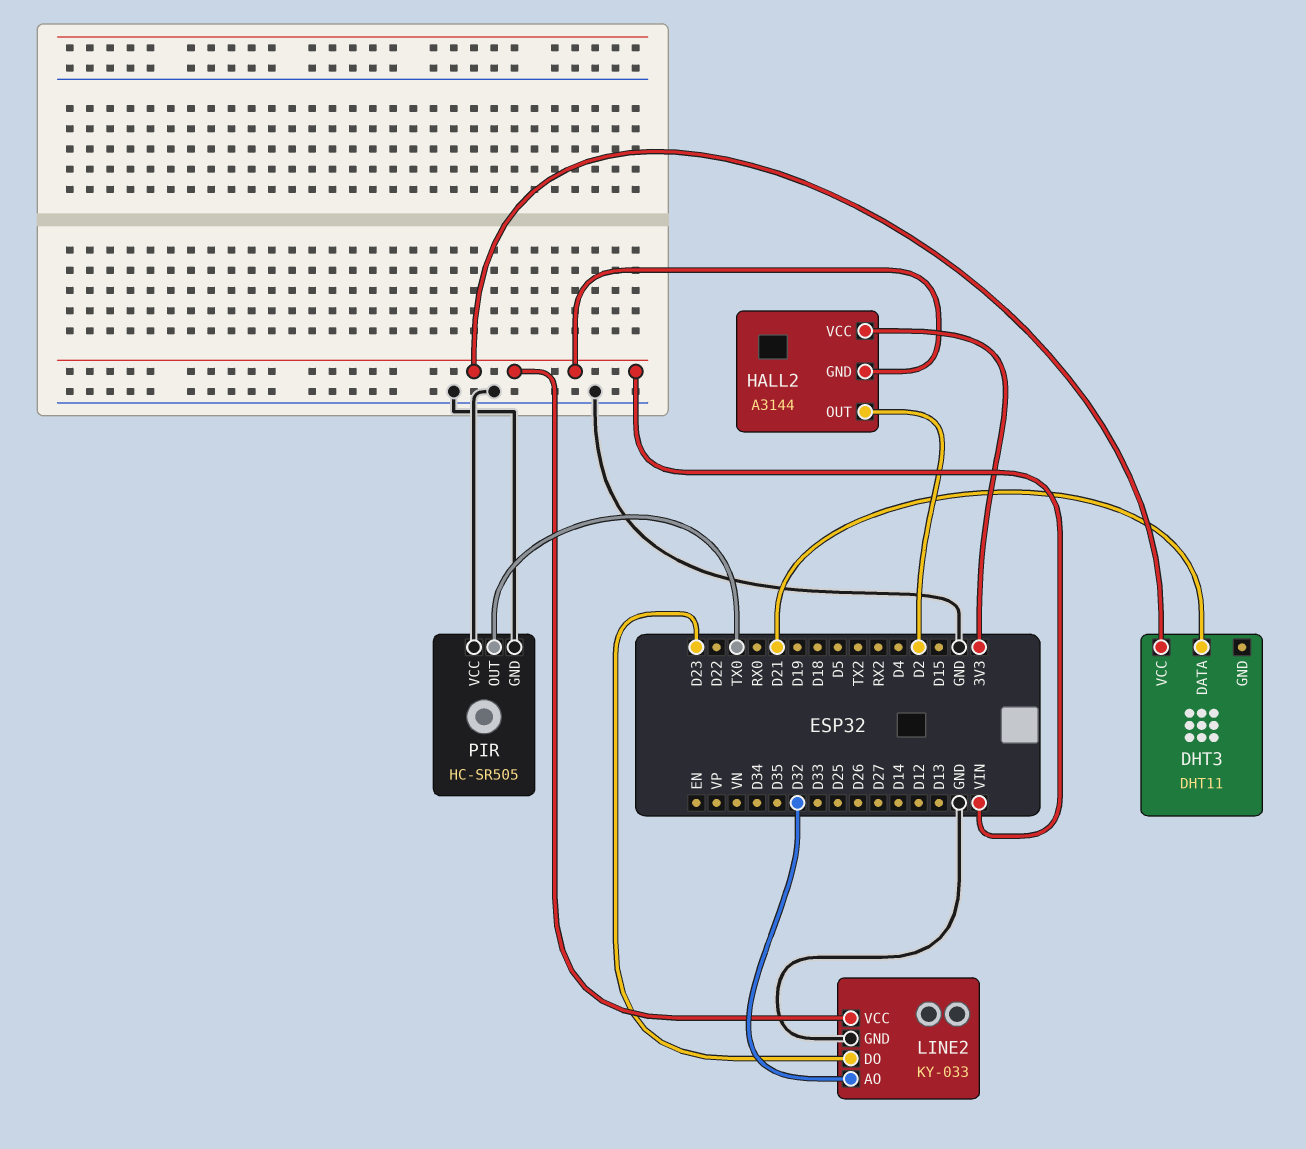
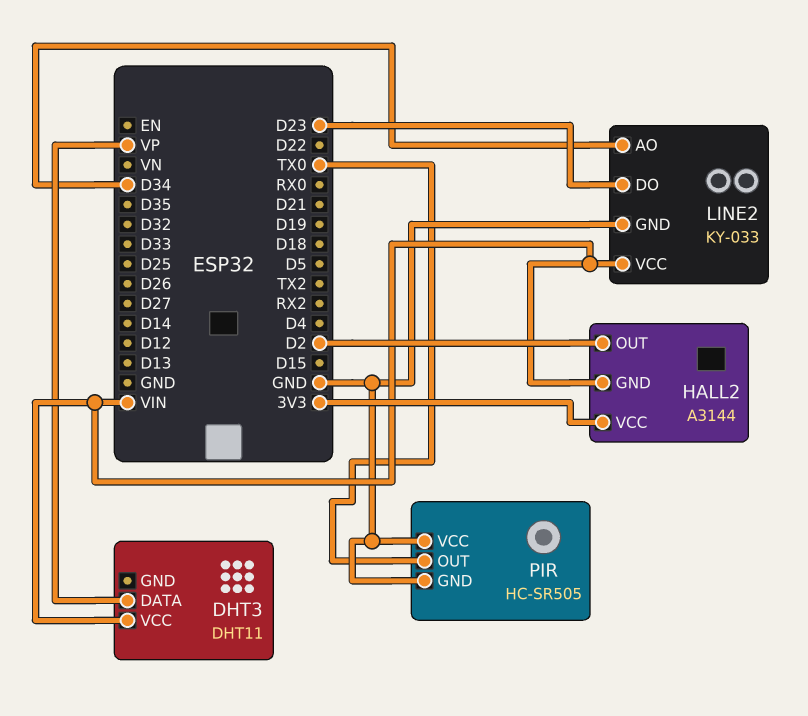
DHT3 pin DATA: D21 -> VP
LINE2 pin AO: D32 -> D34

